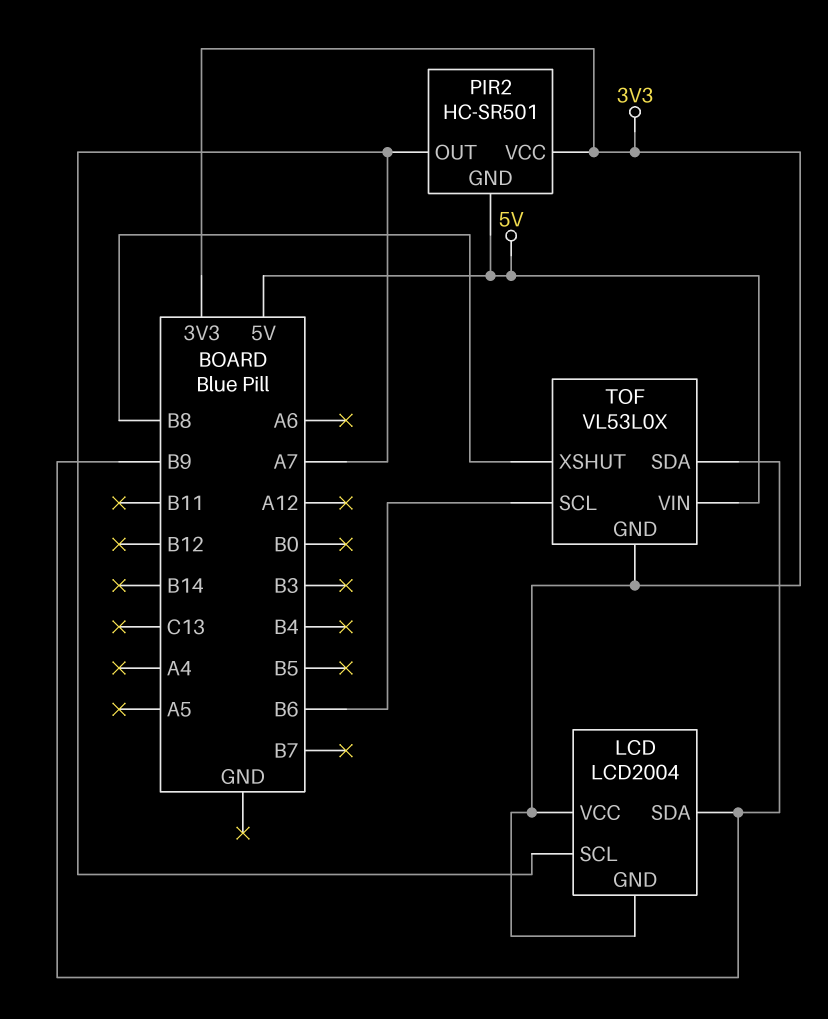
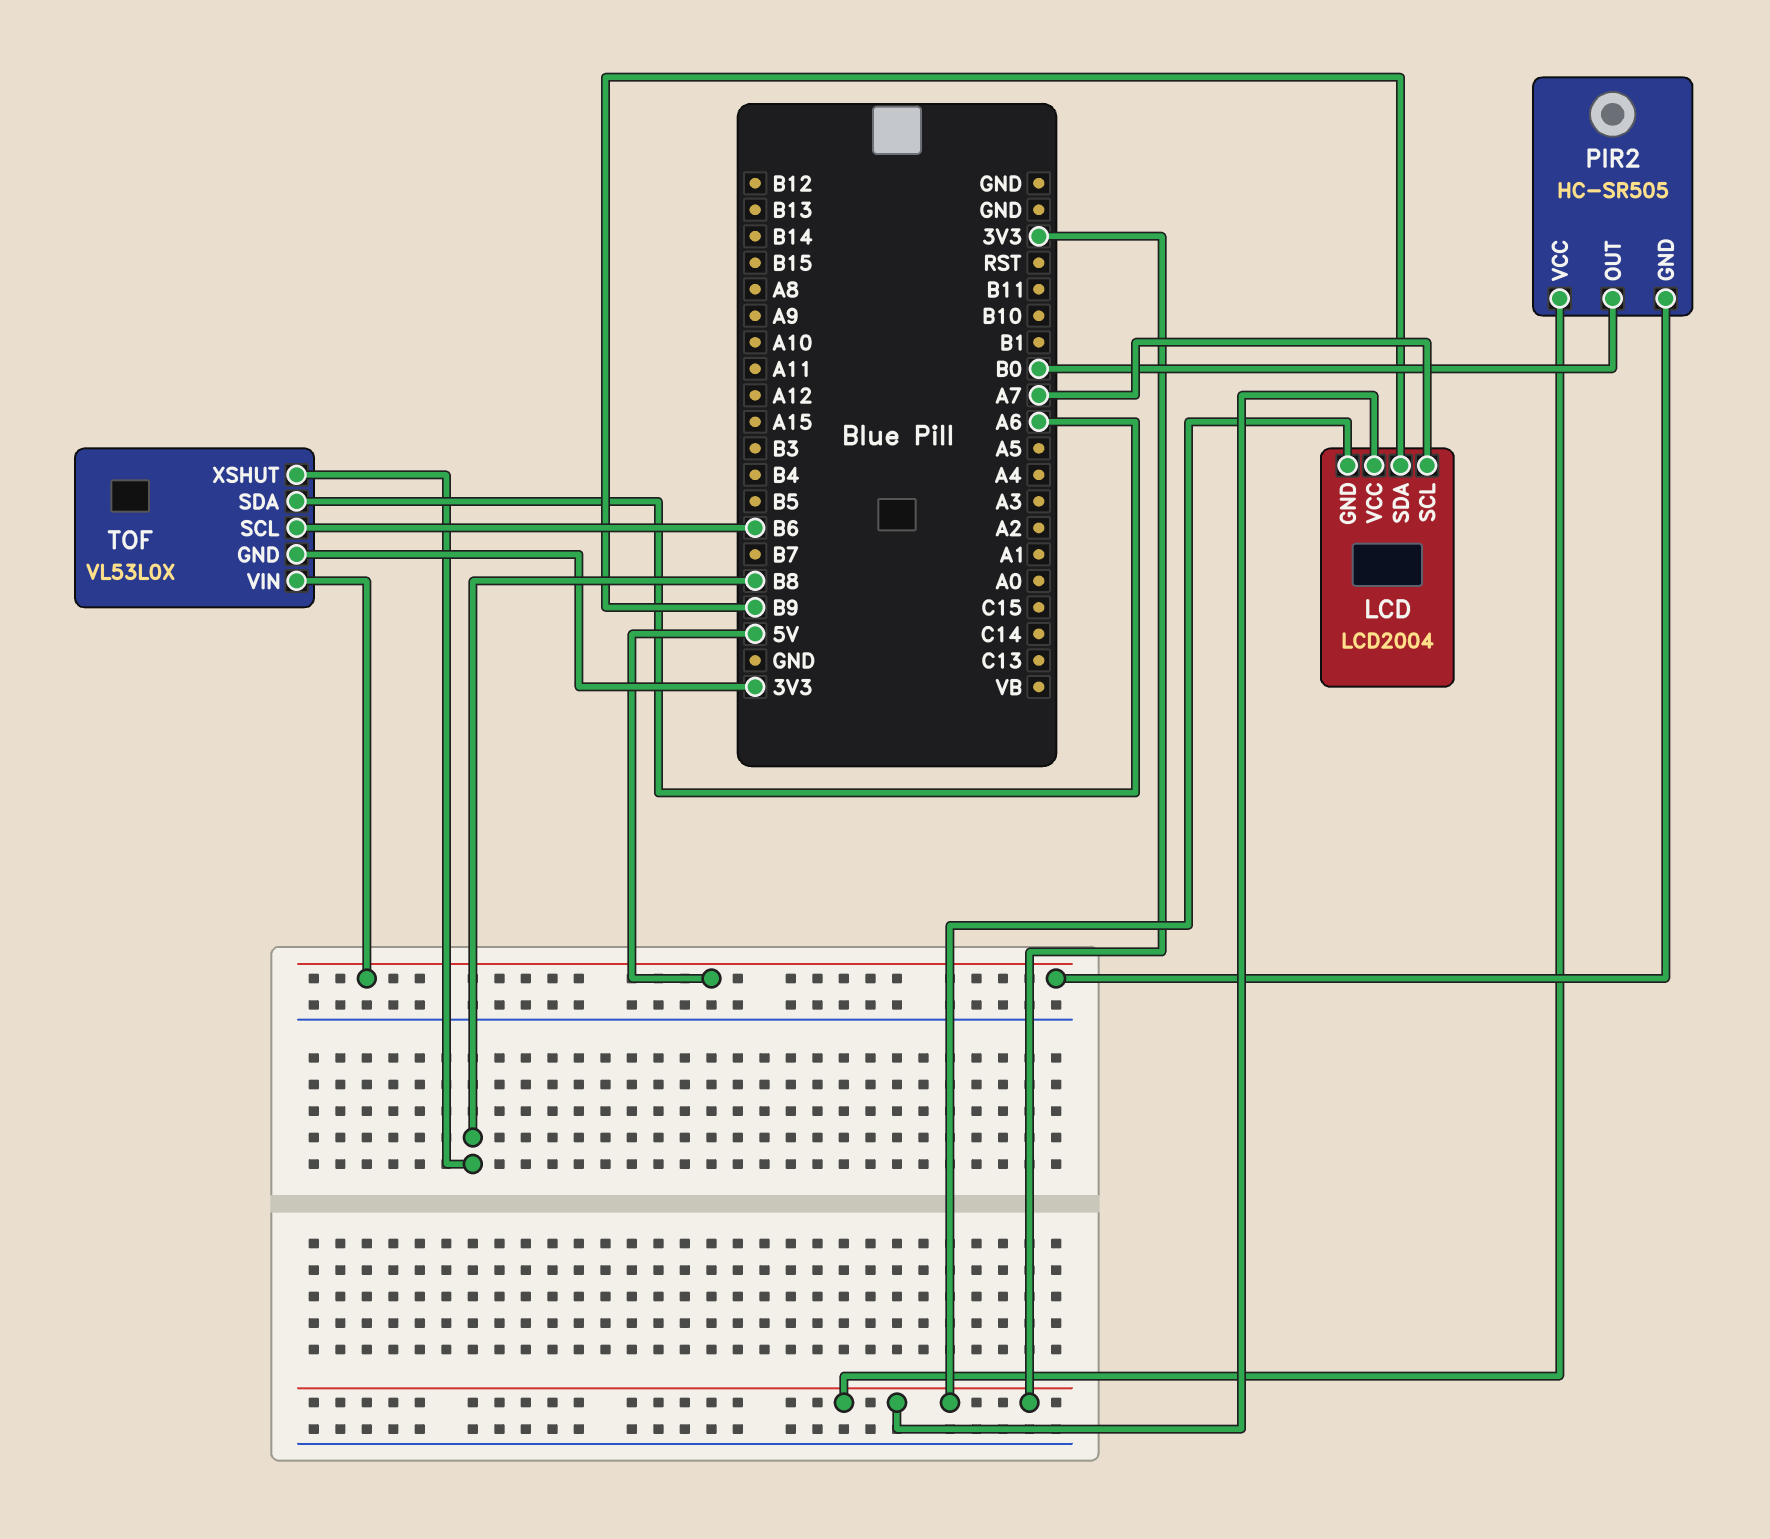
PIR2: HC-SR501 -> HC-SR505
PIR2 pin OUT: A7 -> B0
TOF pin SDA: B9 -> A6

